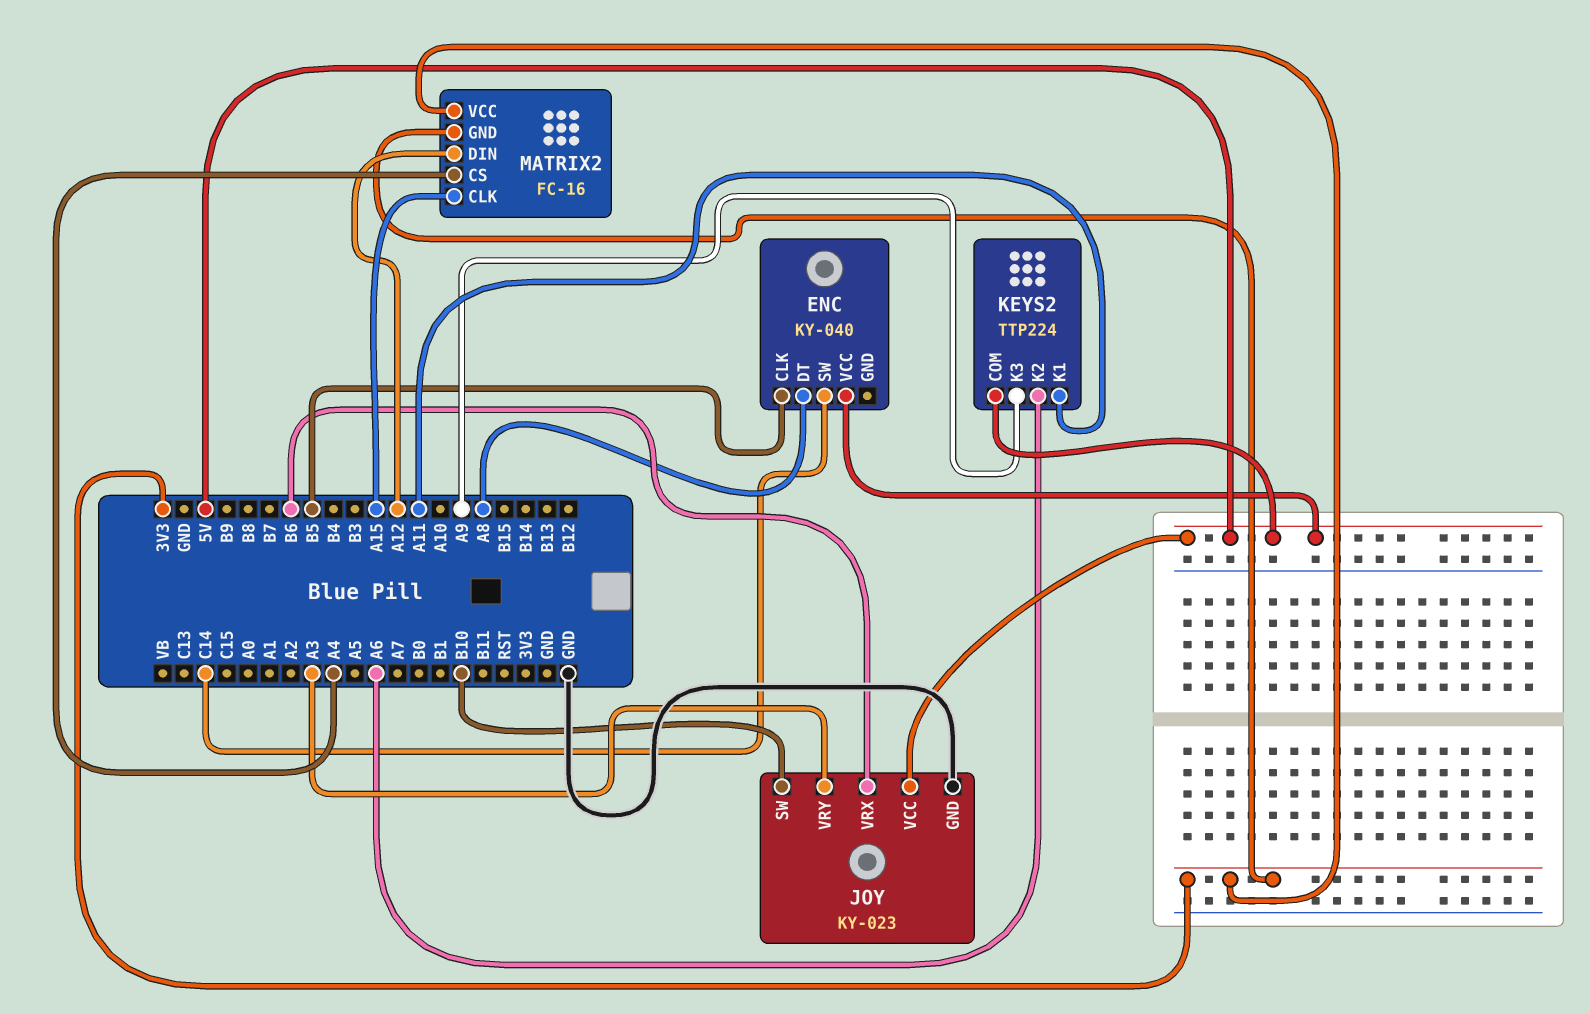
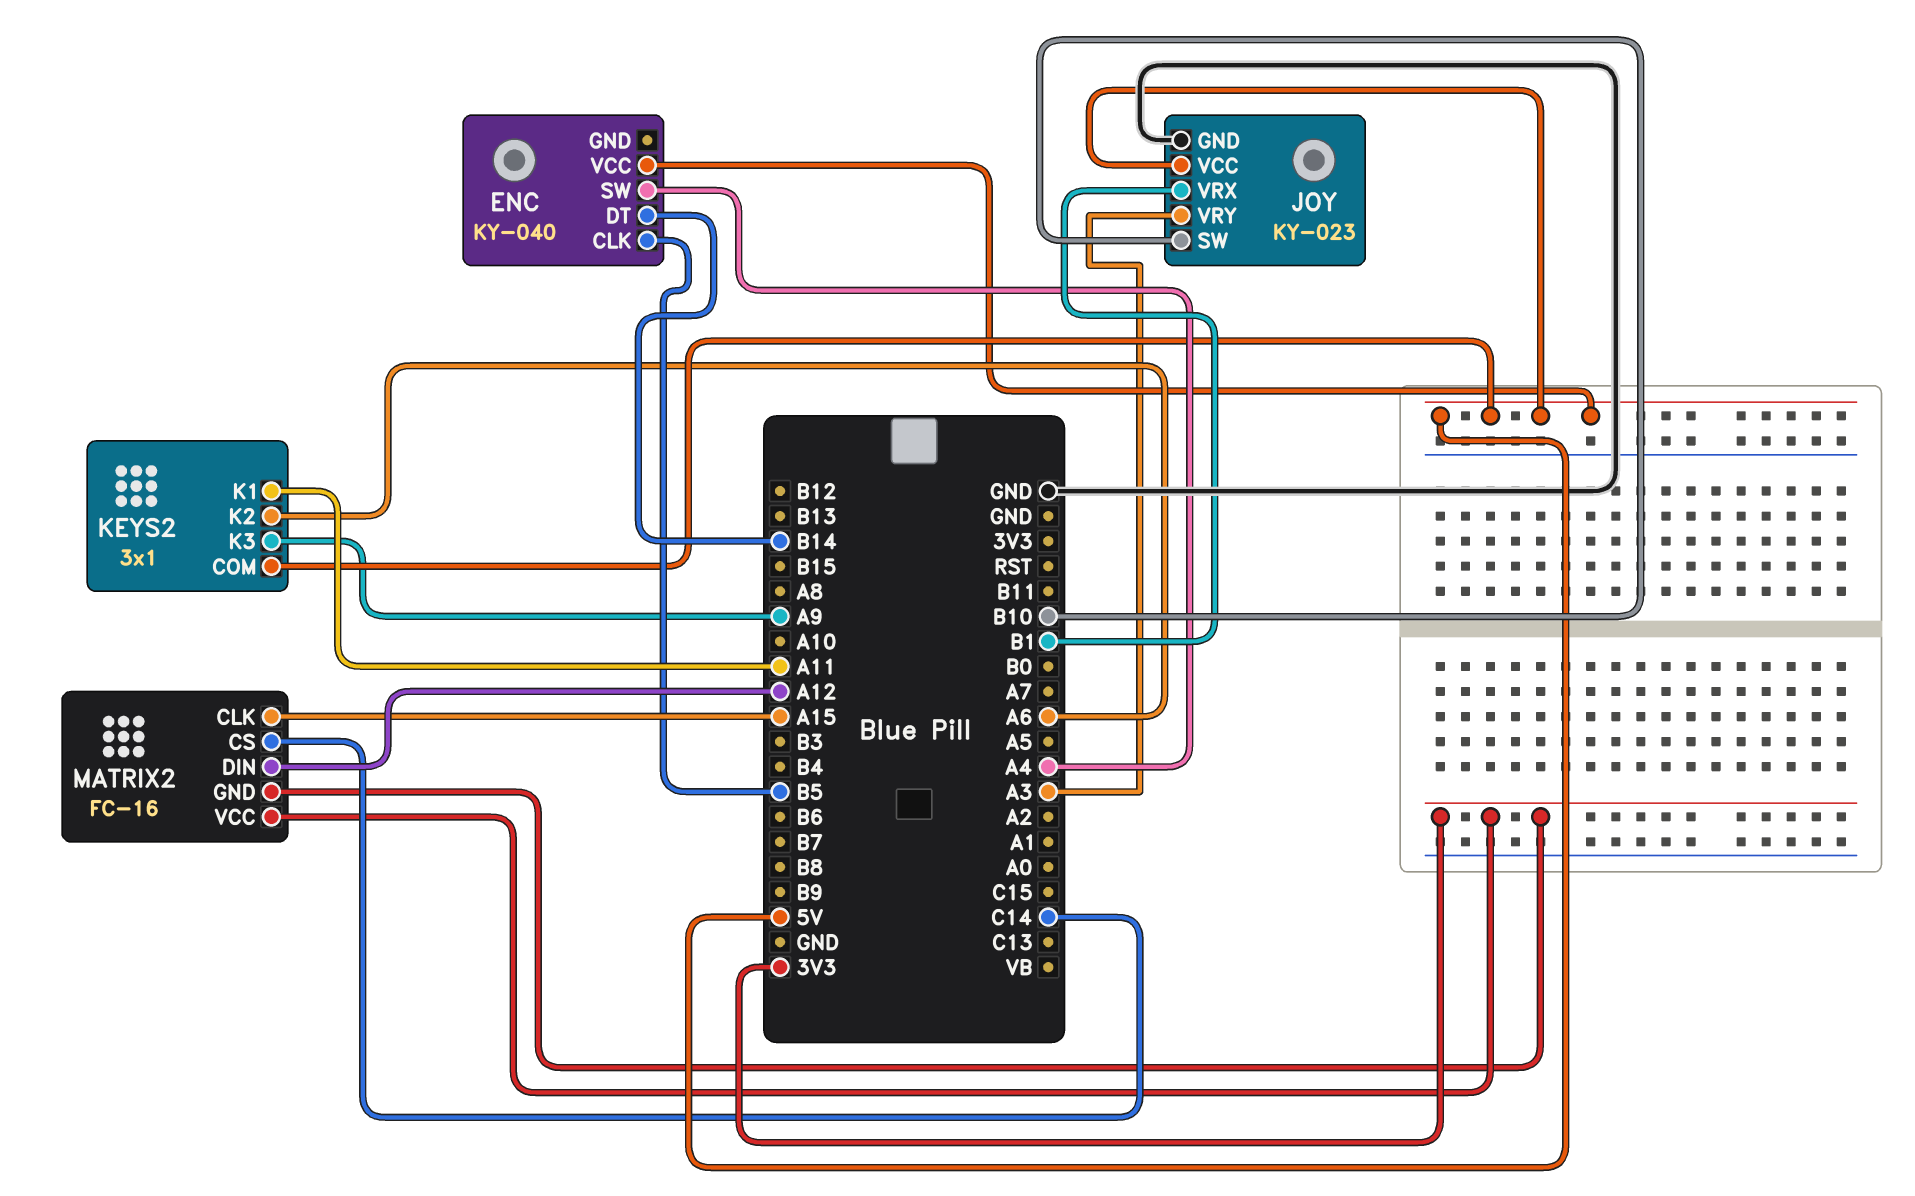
ENC pin DT: A8 -> B14
ENC pin SW: C14 -> A4
JOY pin VRX: B6 -> B1
KEYS2: TTP224 -> 3x1
MATRIX2 pin CS: A4 -> C14

